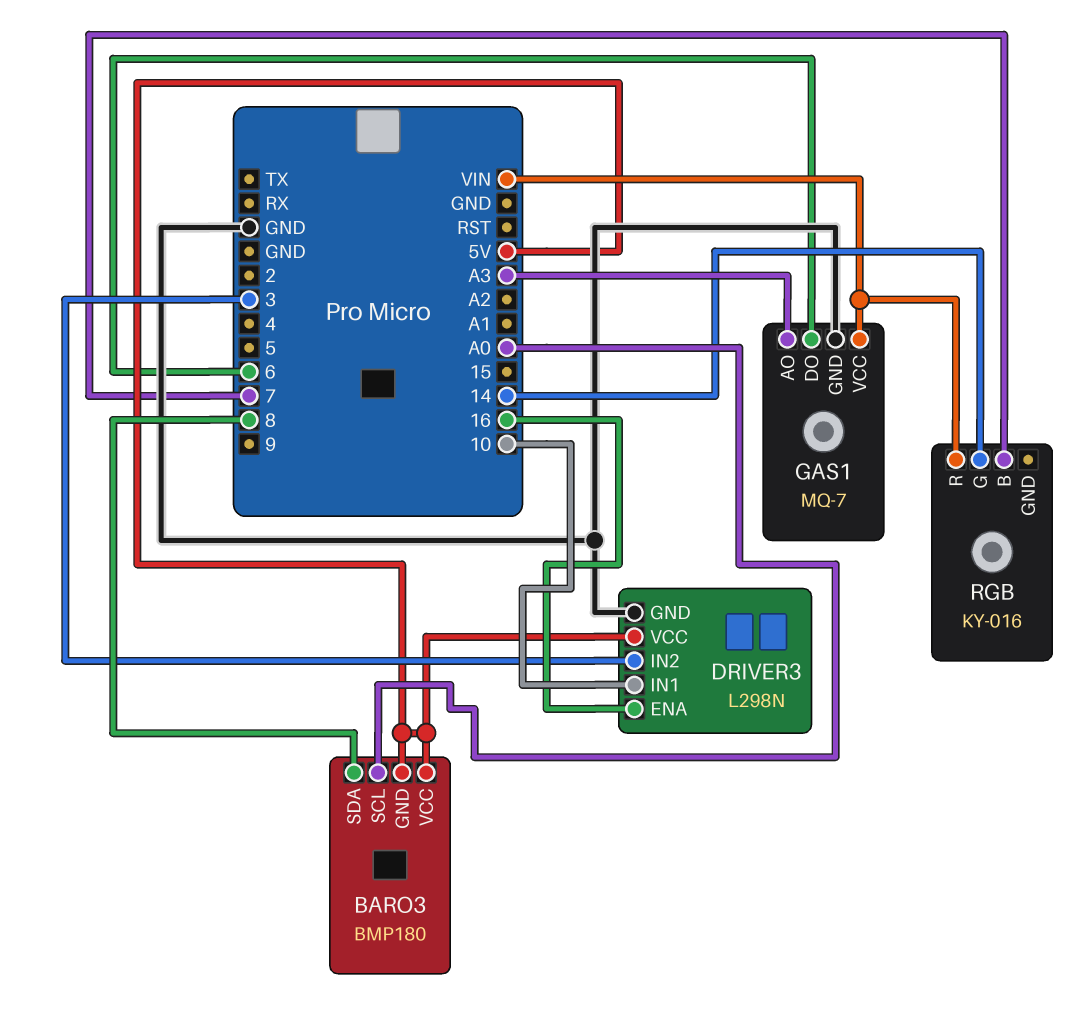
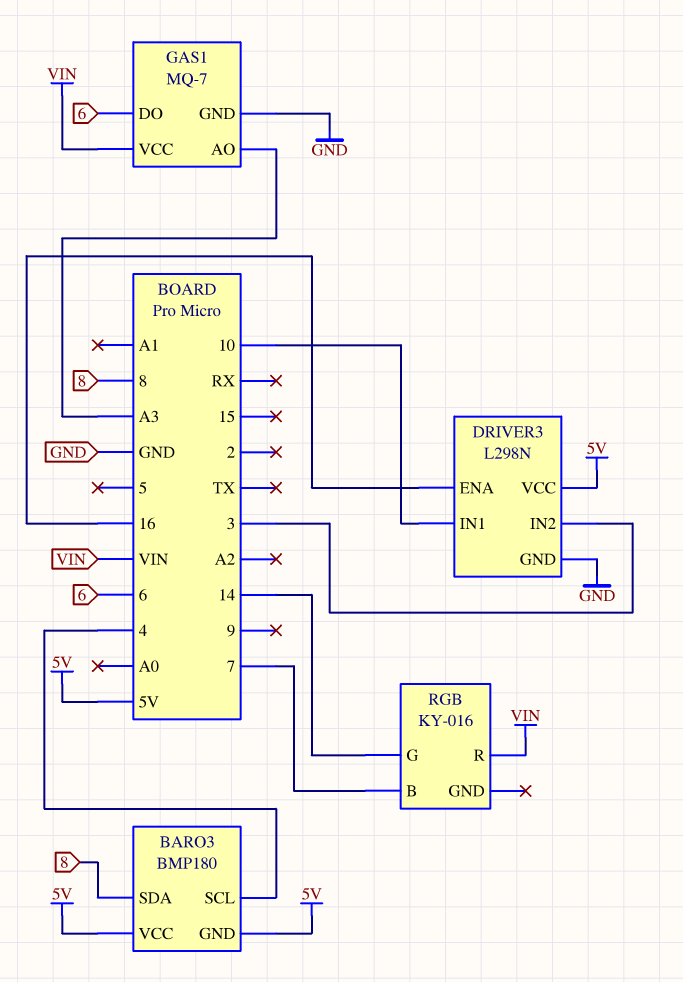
BARO3 pin SCL: A0 -> 4

